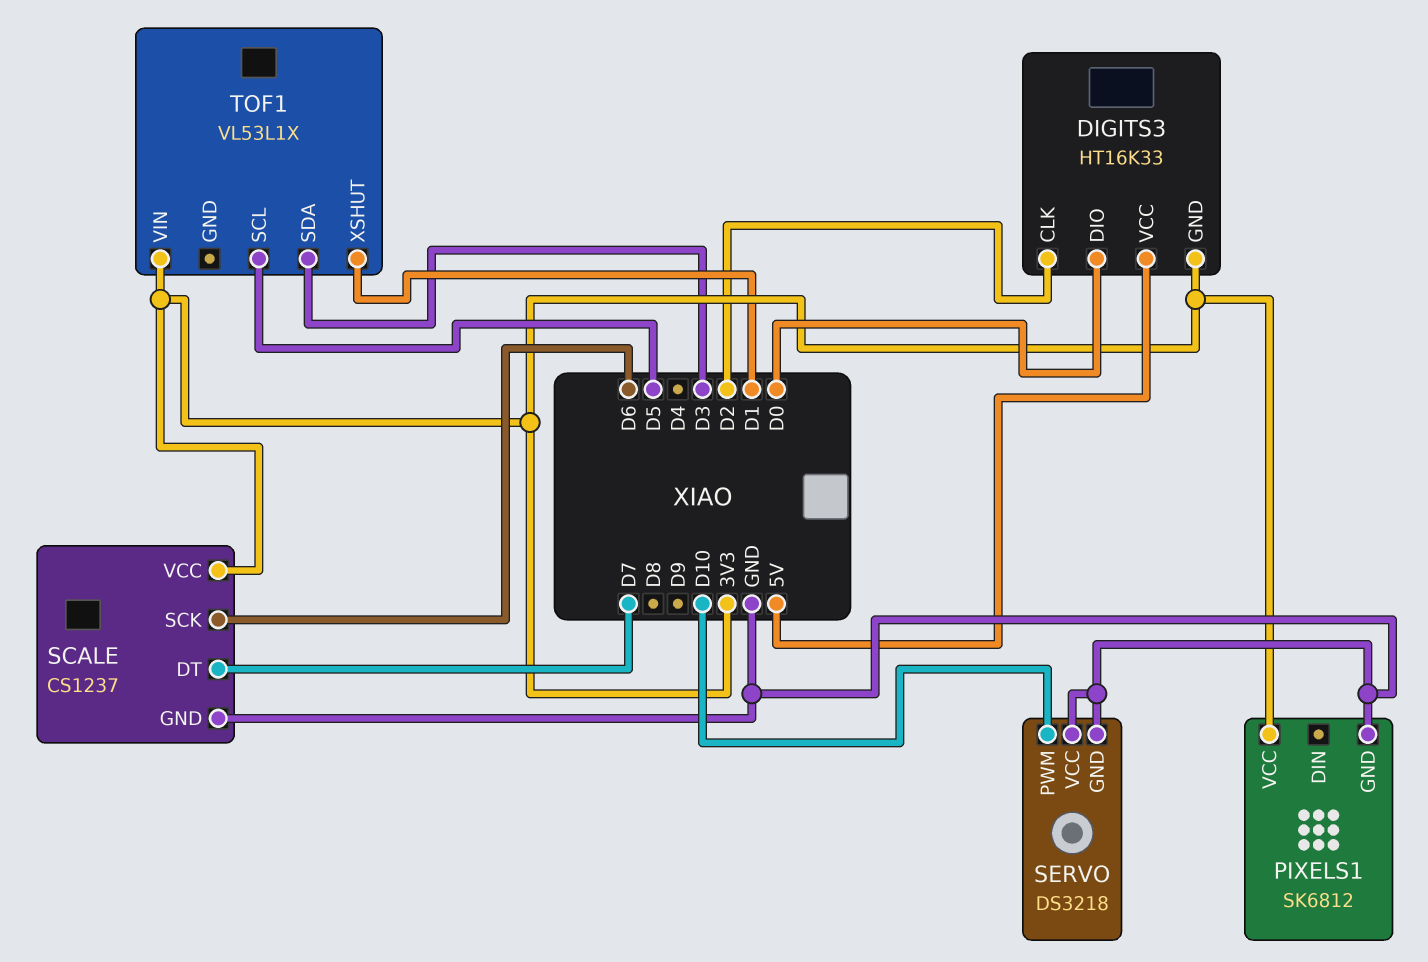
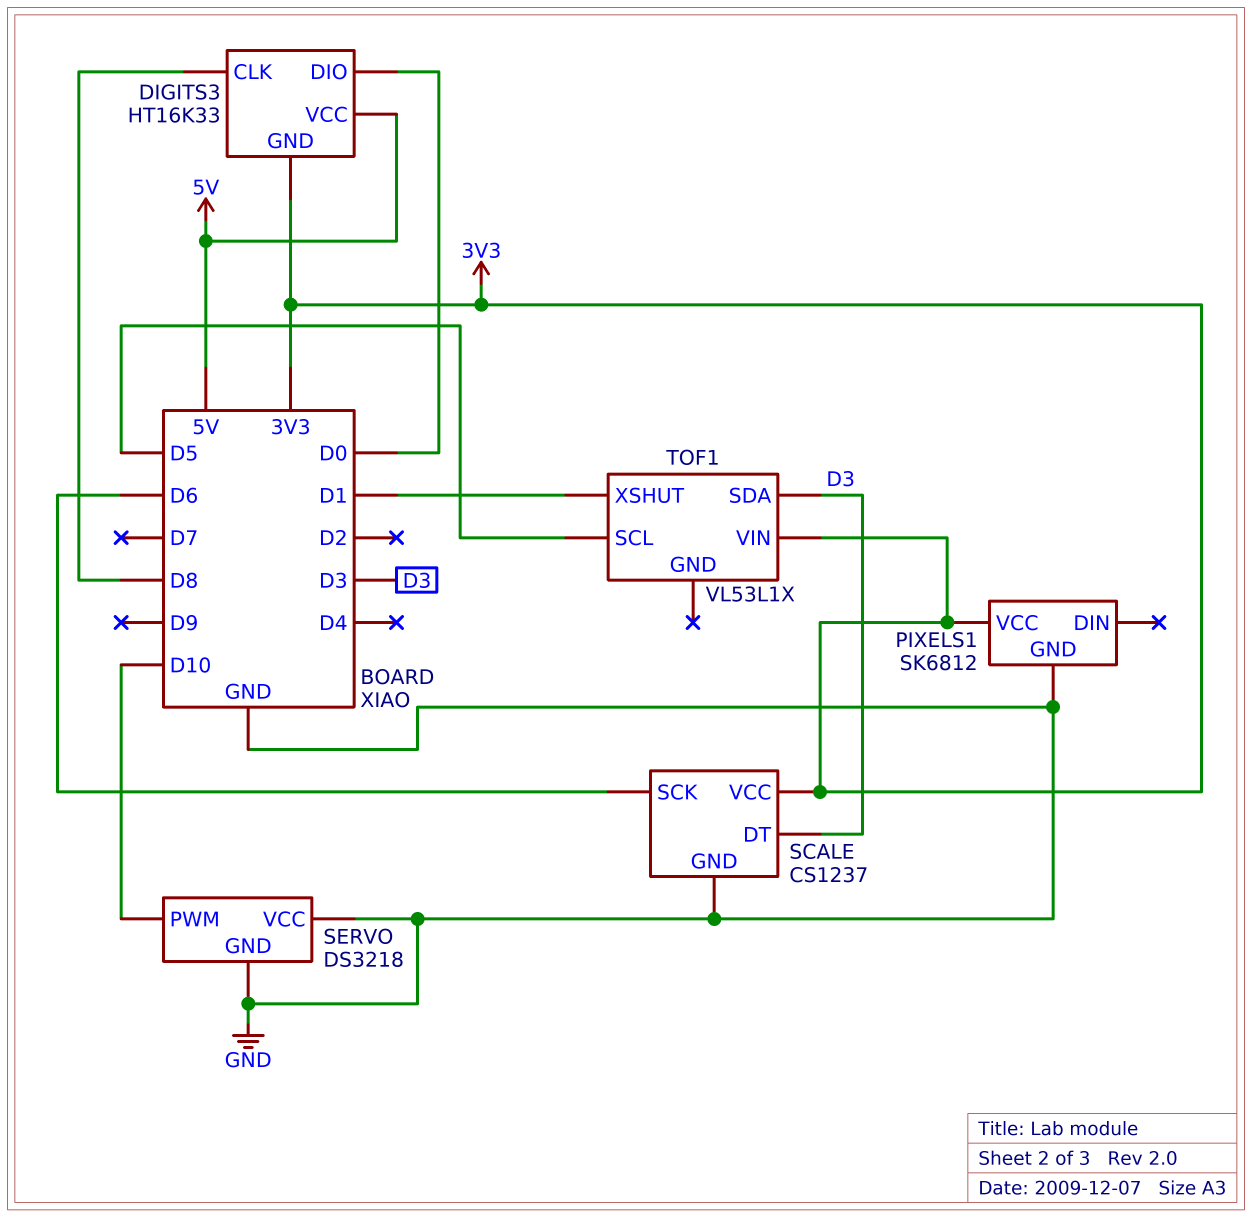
DIGITS3 pin CLK: D2 -> D8
SCALE pin DT: D7 -> D3

